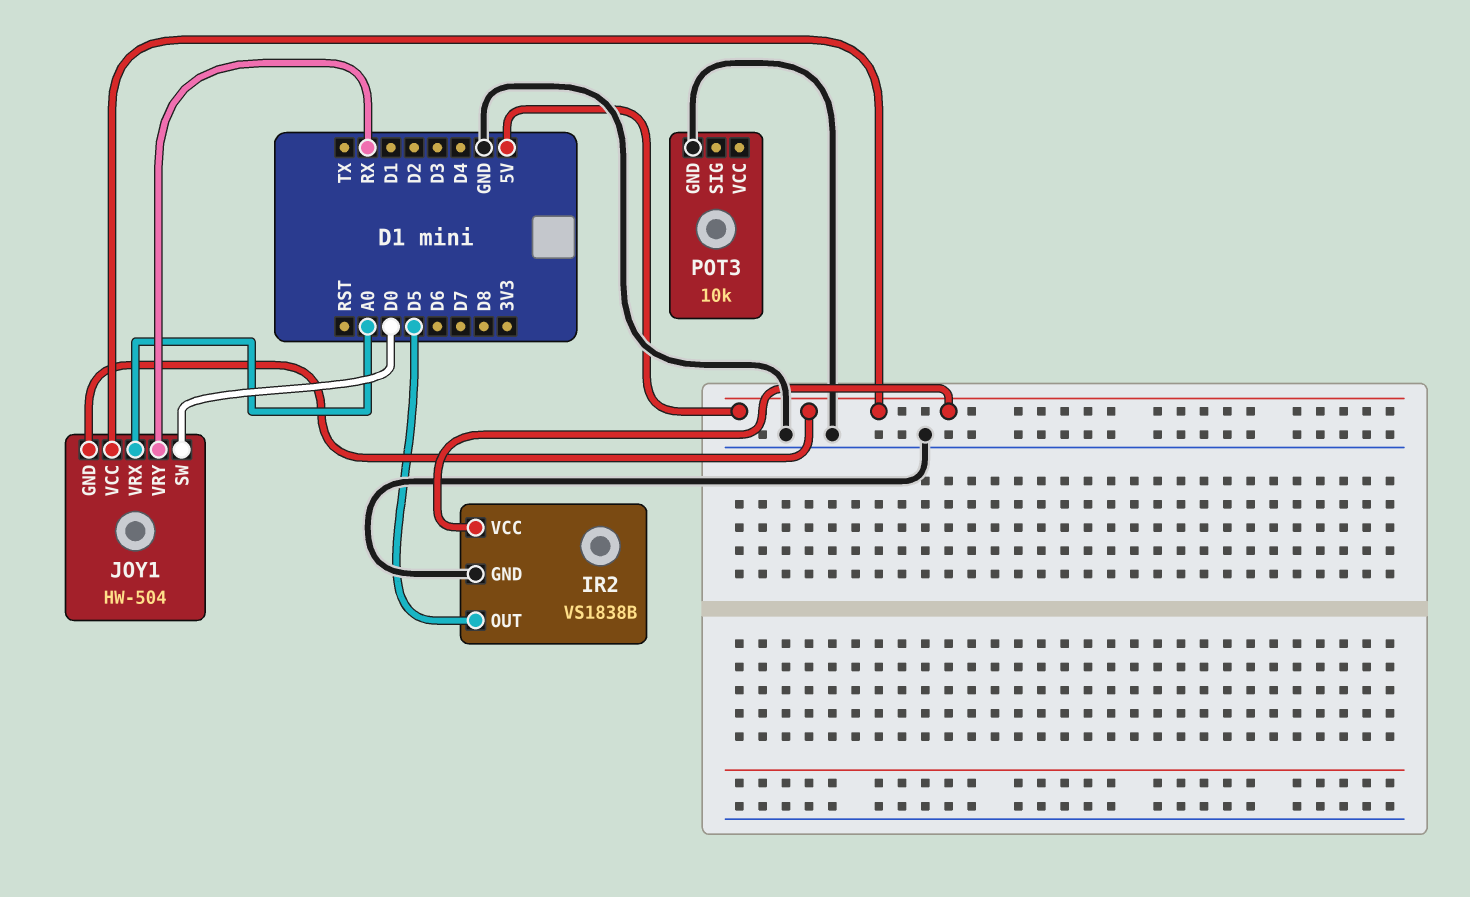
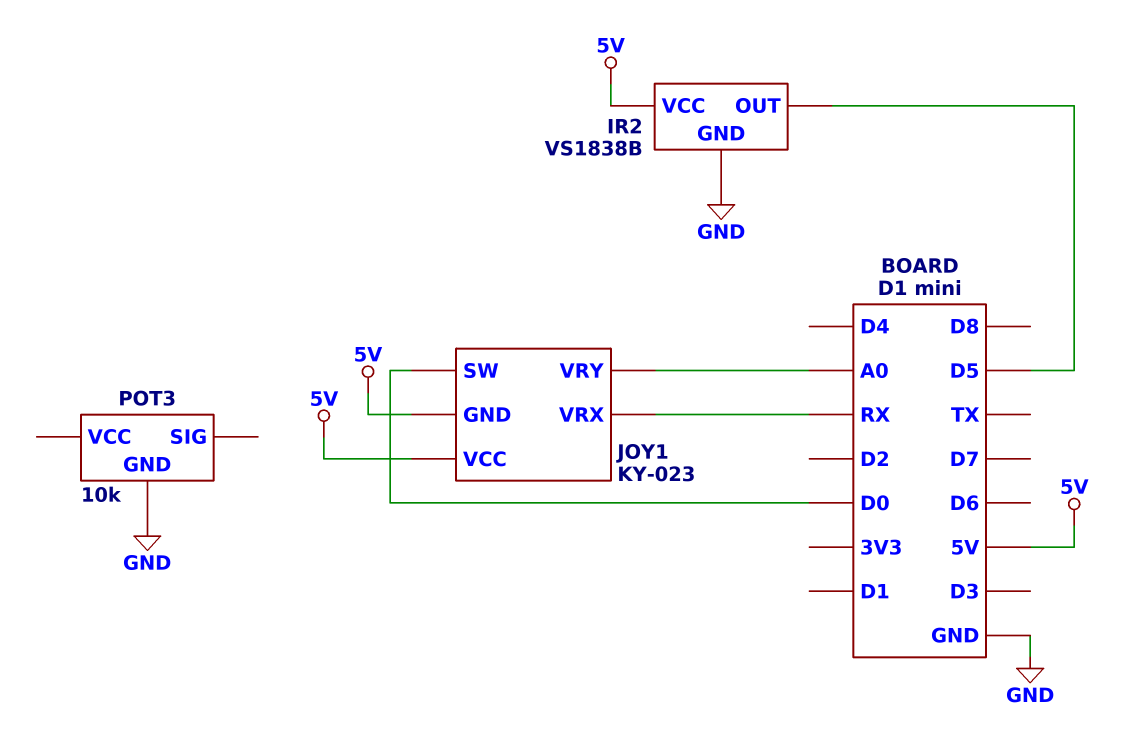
JOY1: HW-504 -> KY-023
JOY1 pin VRX: A0 -> RX
JOY1 pin VRY: RX -> A0

